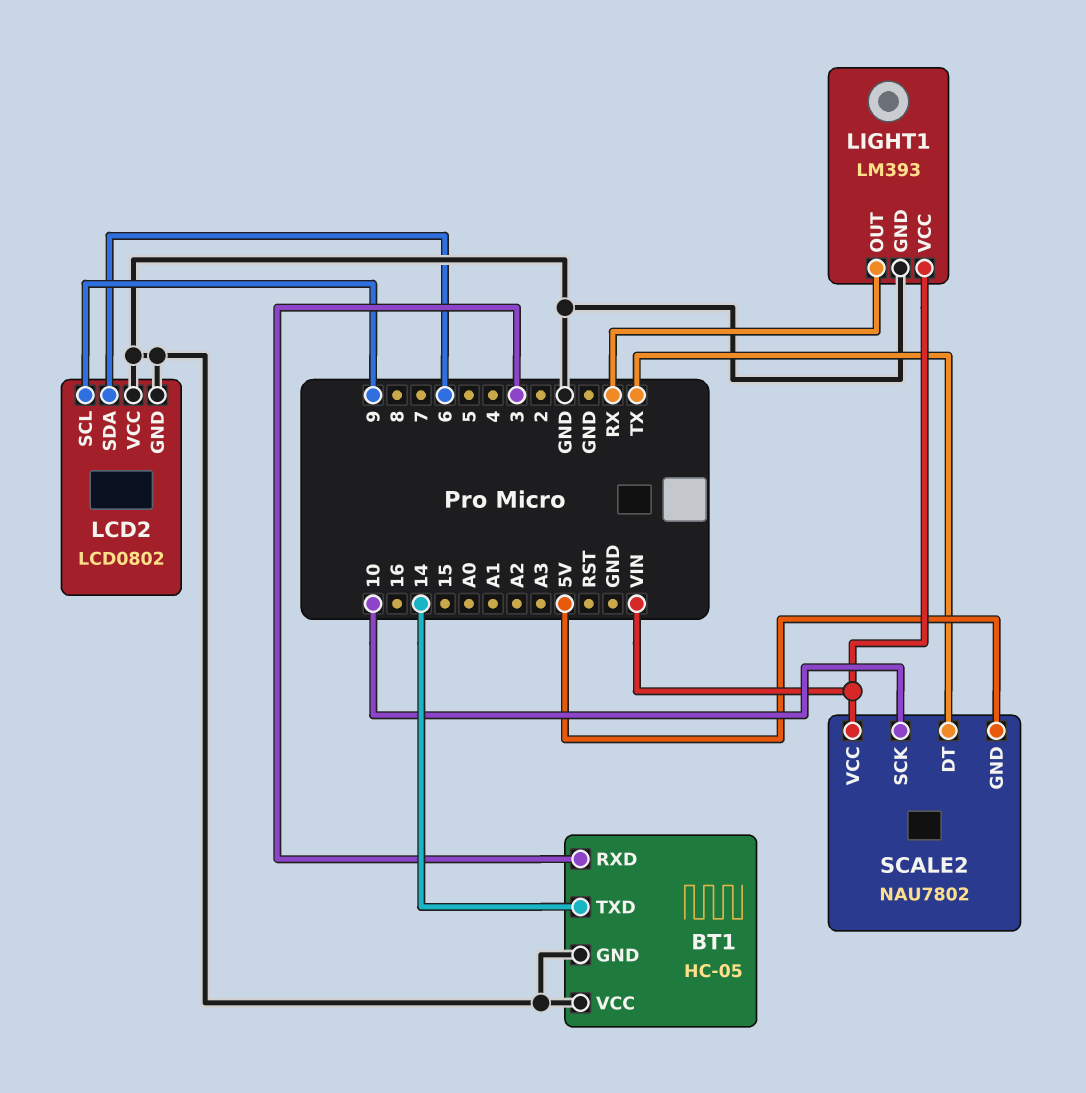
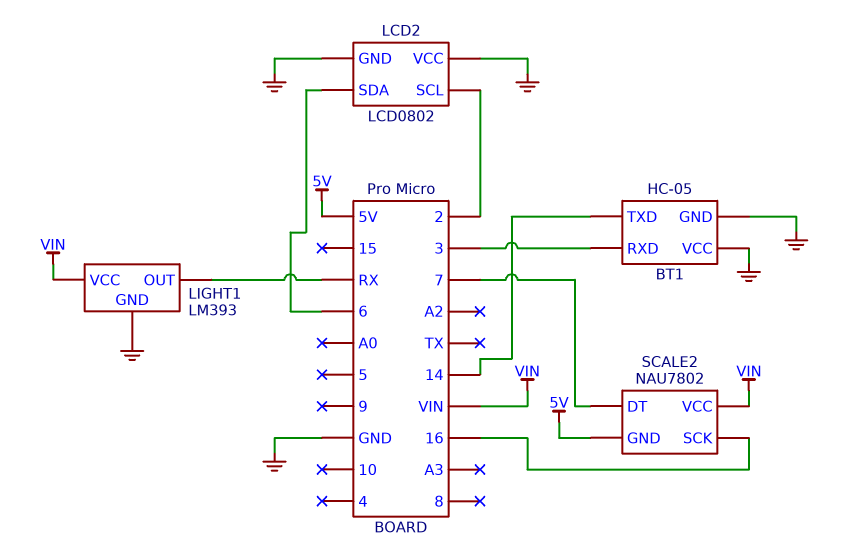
LCD2 pin SCL: 9 -> 2
SCALE2 pin DT: TX -> 7
SCALE2 pin SCK: 10 -> 16

